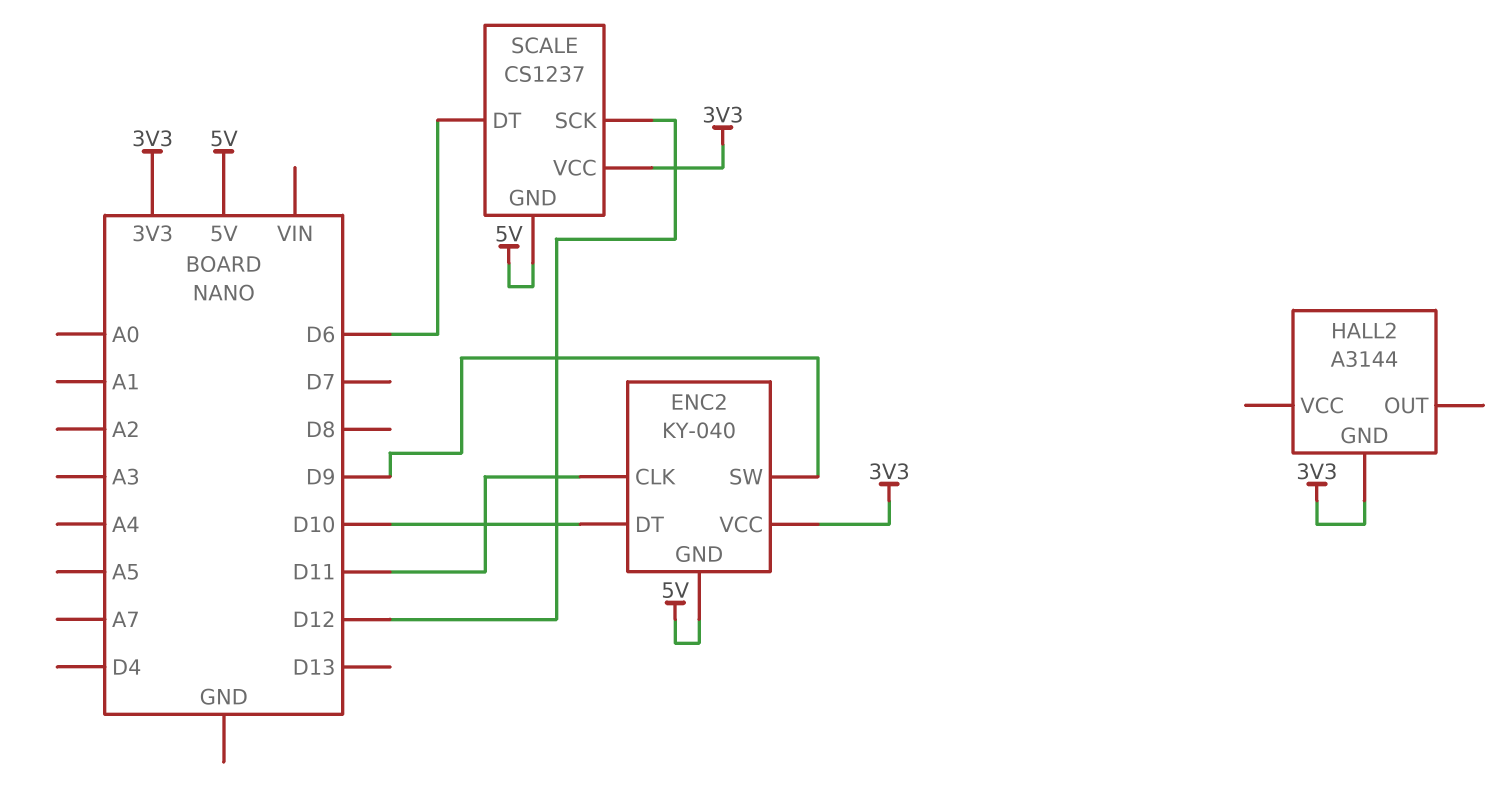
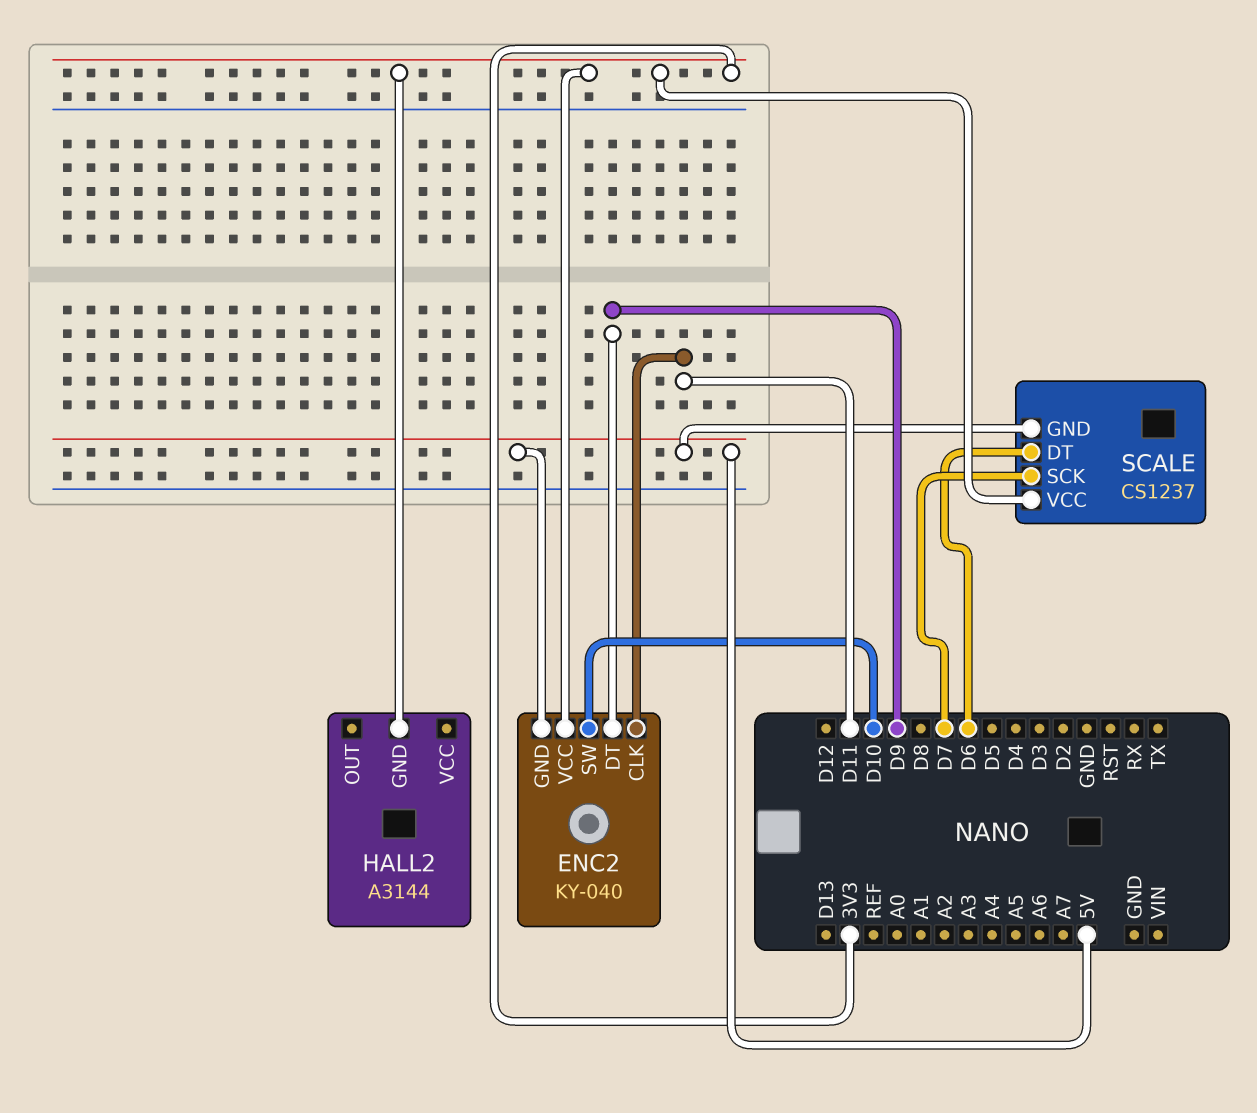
ENC2 pin DT: D10 -> D9
ENC2 pin SW: D9 -> D10
SCALE pin SCK: D12 -> D7

